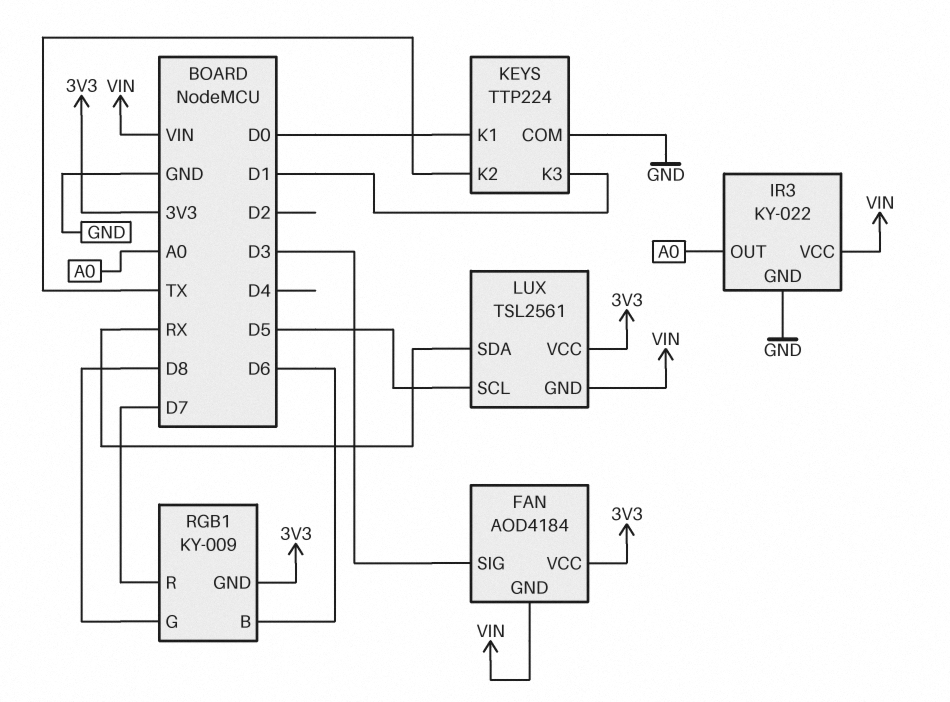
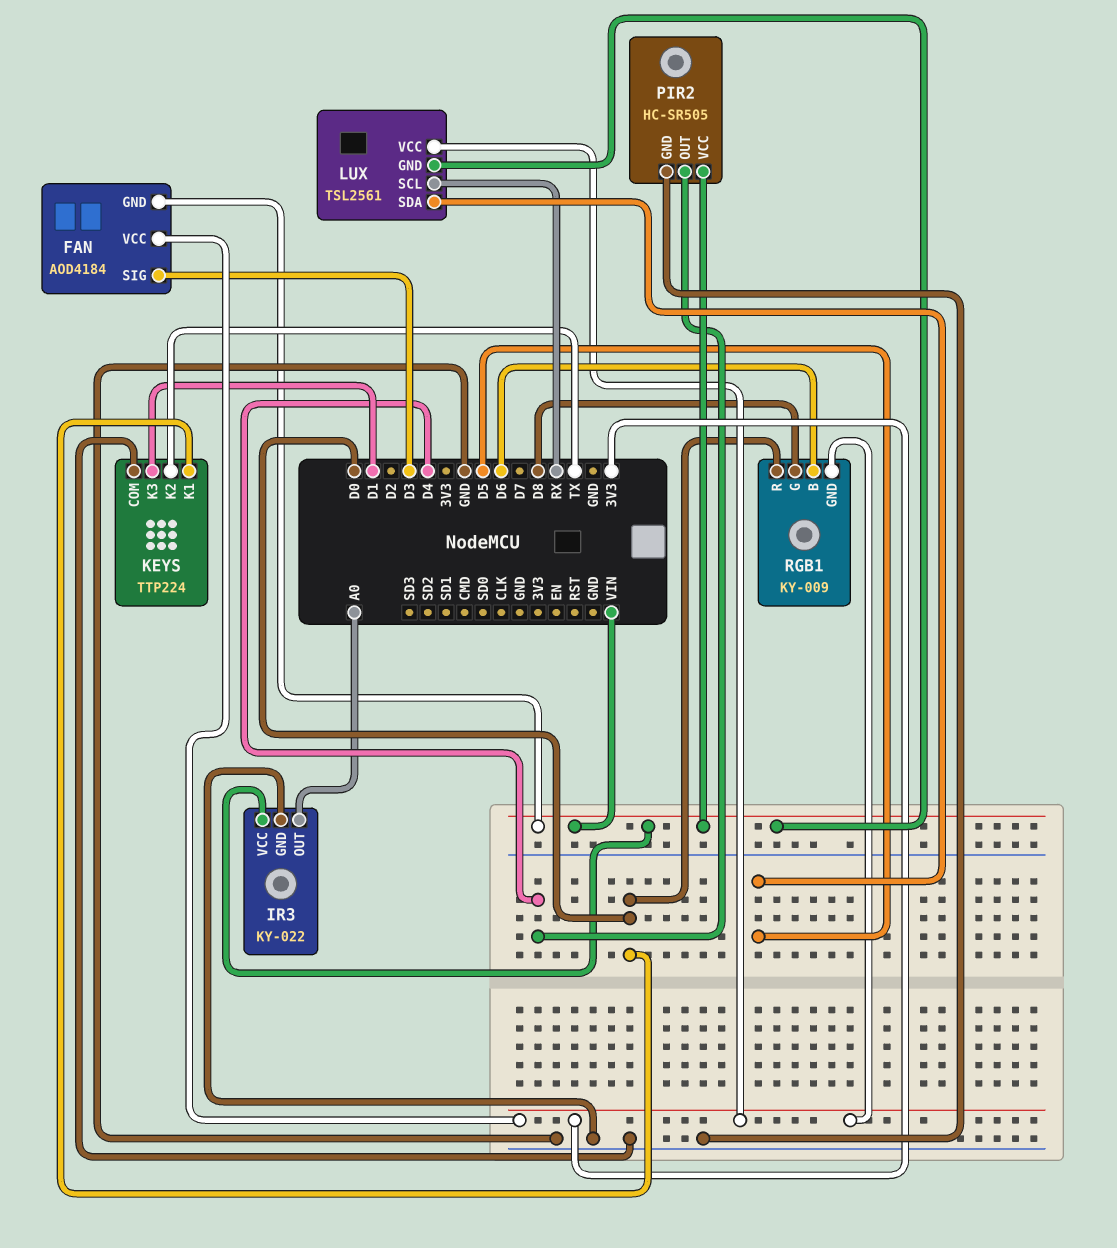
LUX pin SCL: D5 -> RX
LUX pin SDA: RX -> D5
PIR2: none -> HC-SR505
PIR2 pin GND: none -> GND
PIR2 pin OUT: none -> D4
PIR2 pin VCC: none -> VIN
RGB1 pin R: D7 -> D0

